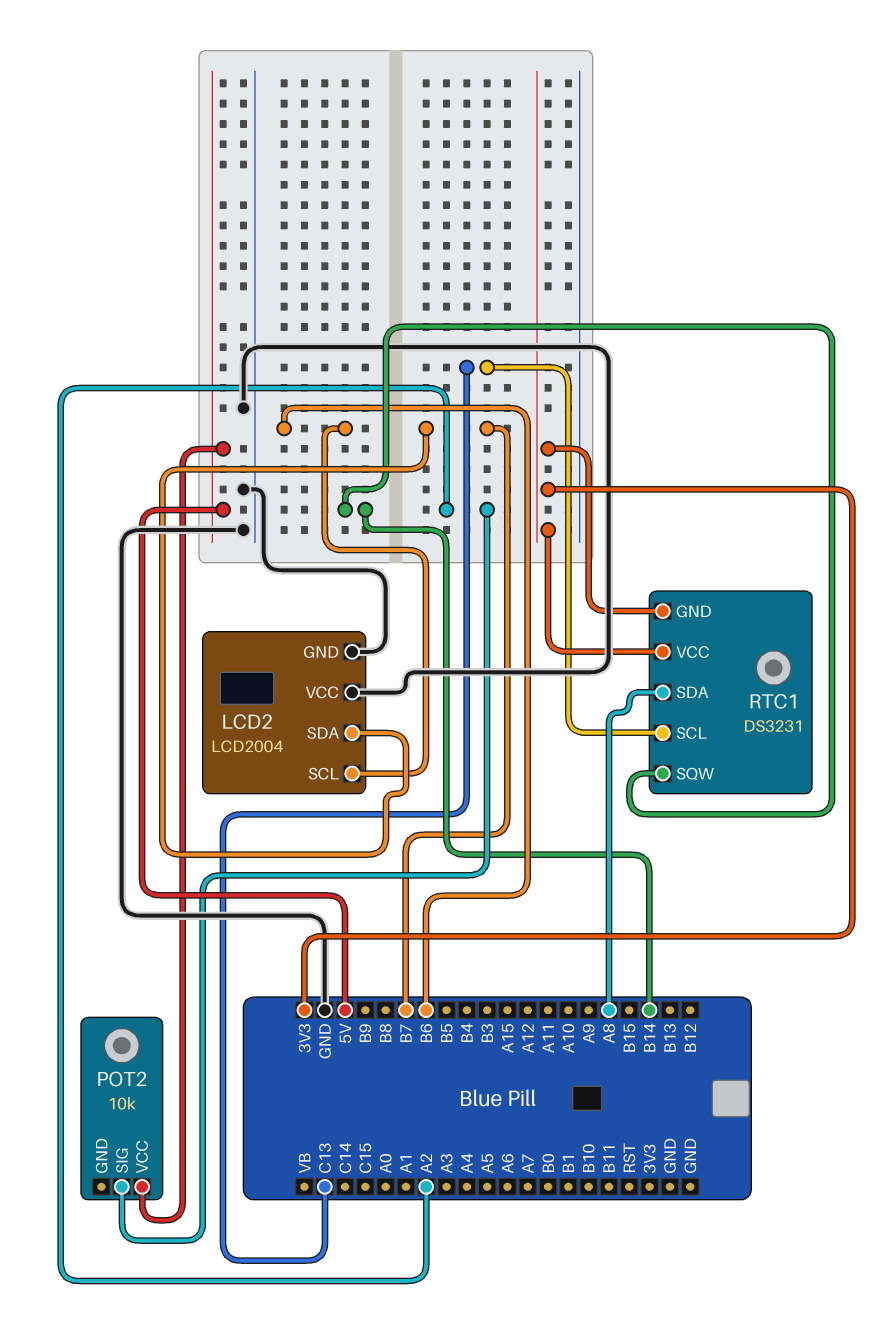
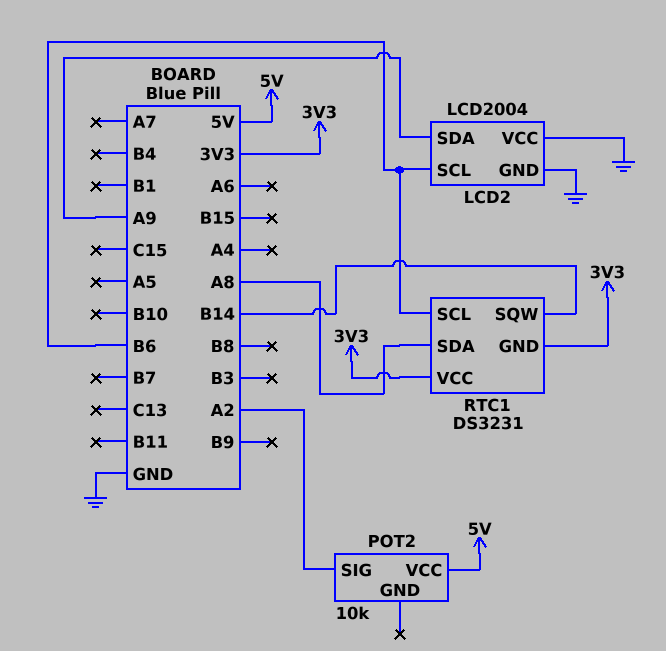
LCD2 pin SDA: B7 -> A9
RTC1 pin SCL: C13 -> B6

